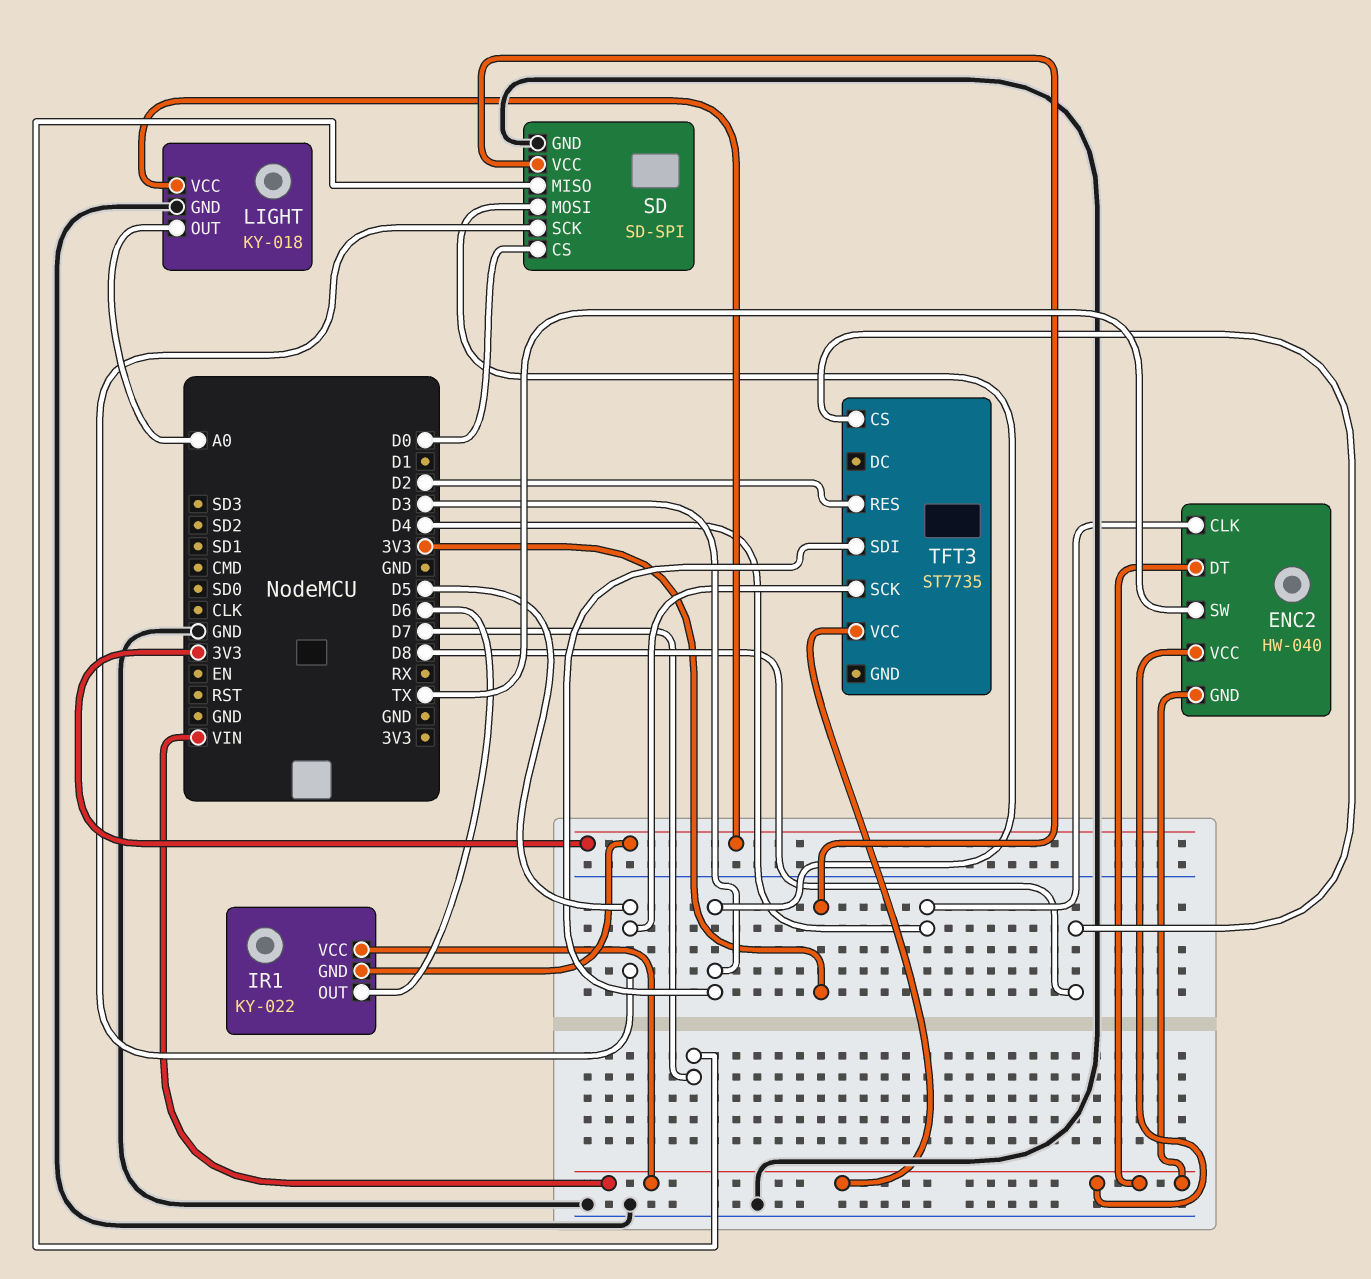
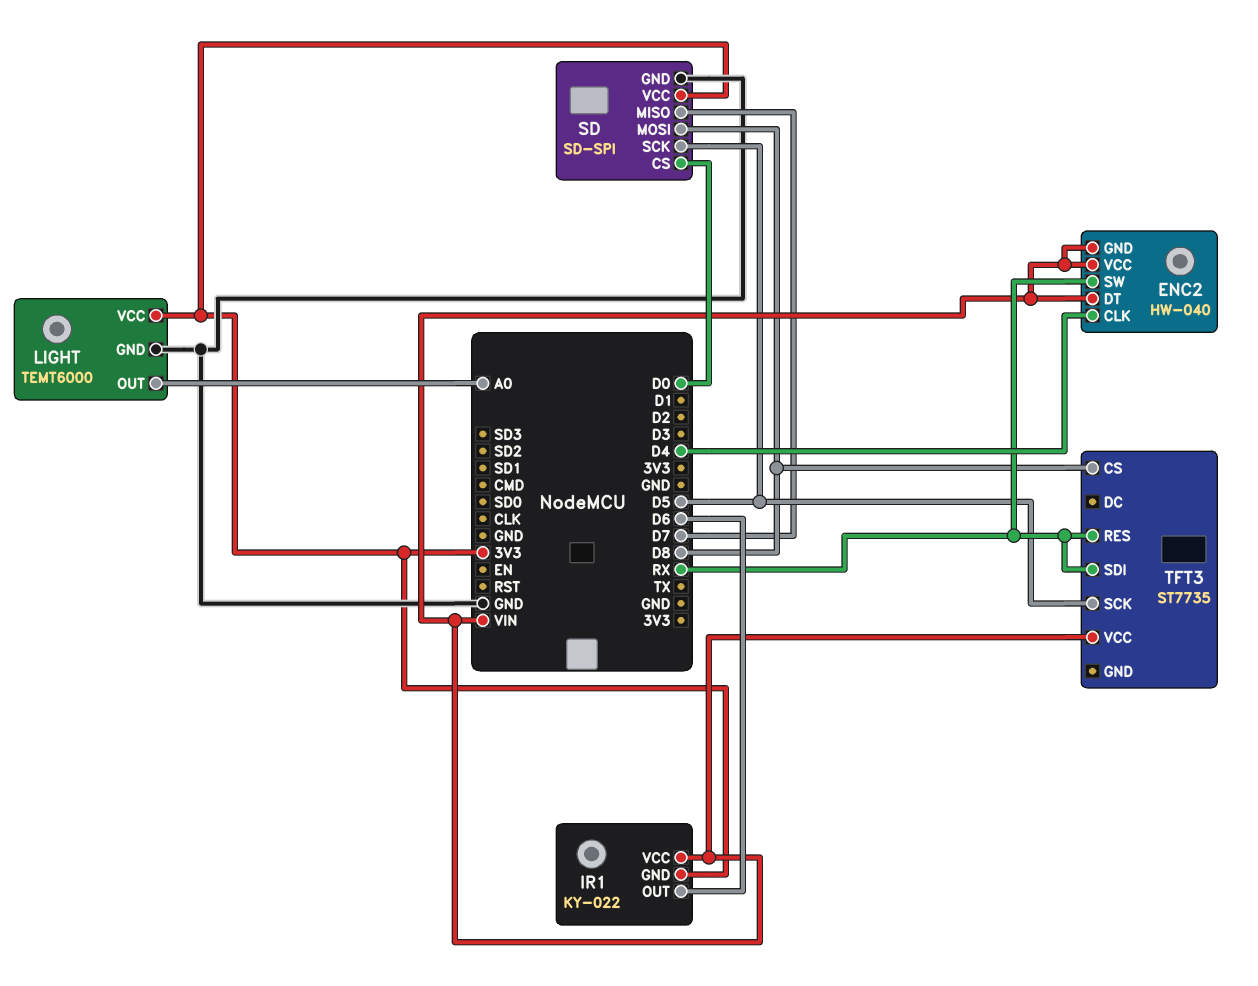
ENC2 pin SW: TX -> RX
LIGHT: KY-018 -> TEMT6000
SD pin MOSI: D3 -> D8
TFT3 pin RES: D2 -> RX
TFT3 pin SDI: D3 -> RX

